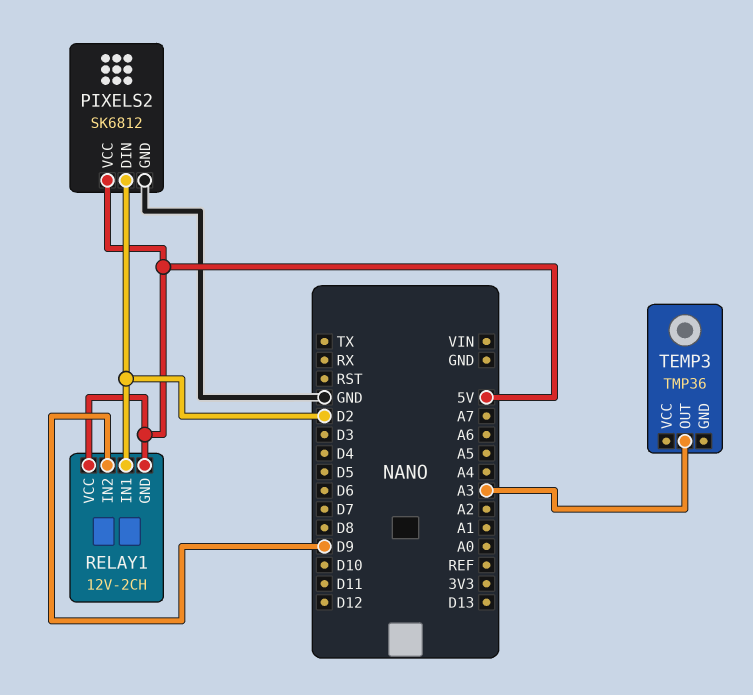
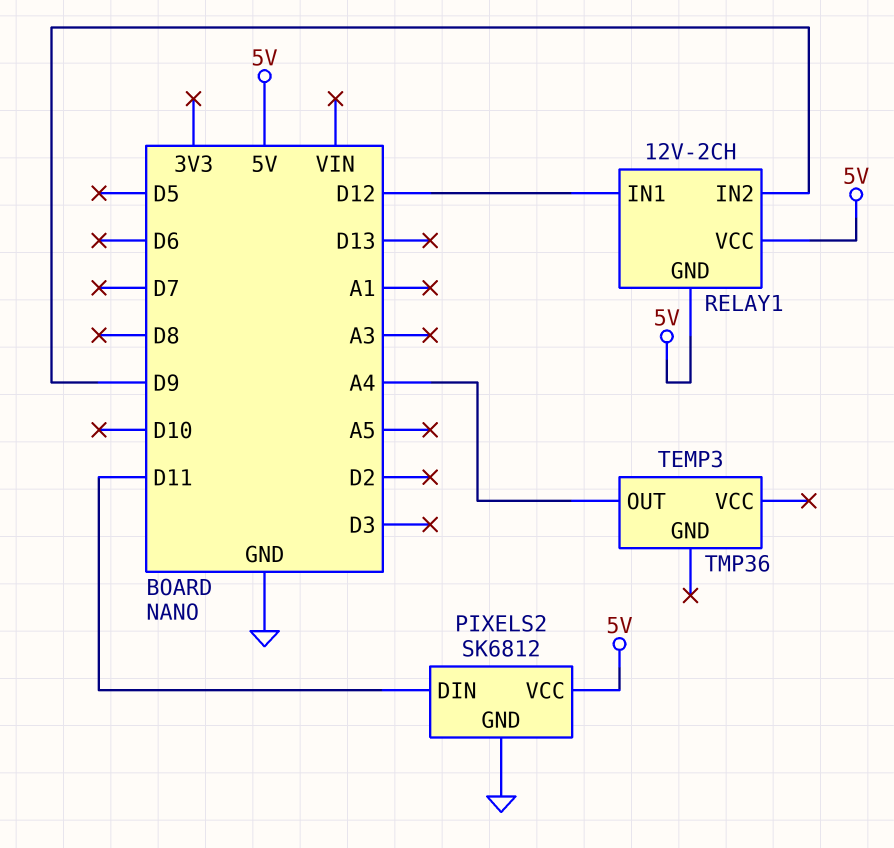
PIXELS2 pin DIN: D2 -> D11
RELAY1 pin IN1: D2 -> D12
TEMP3 pin OUT: A3 -> A4

